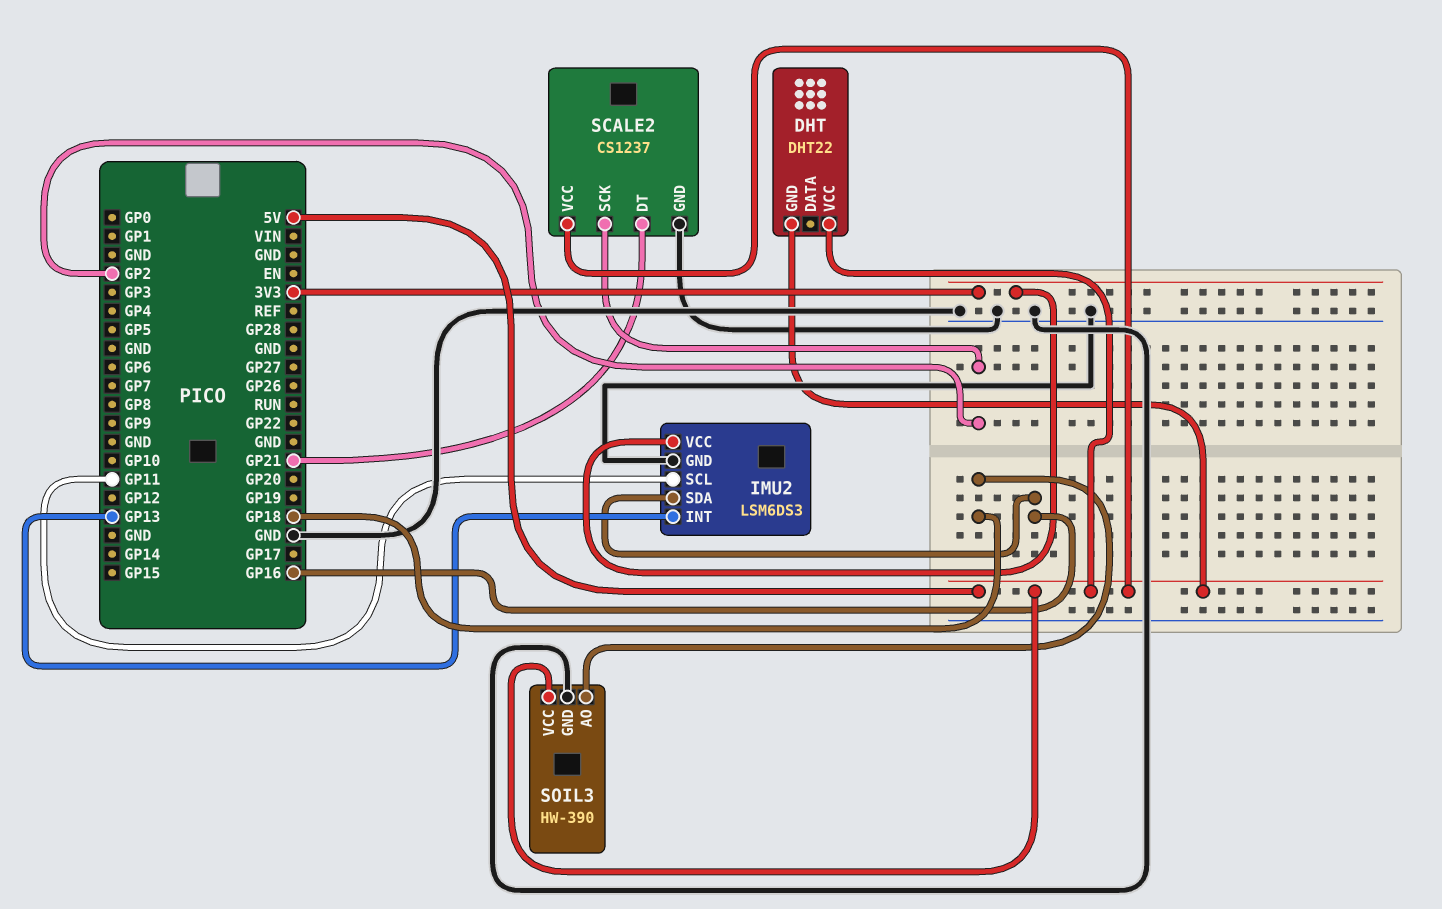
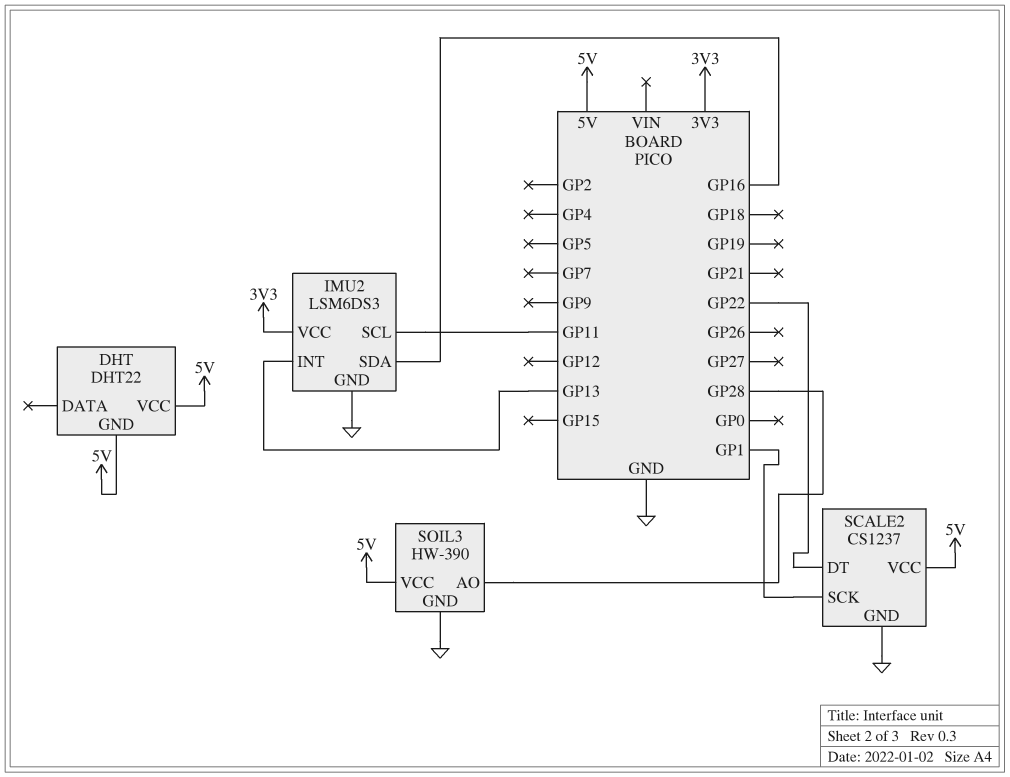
SCALE2 pin DT: GP21 -> GP22
SCALE2 pin SCK: GP2 -> GP1
SOIL3 pin AO: GP18 -> GP28

